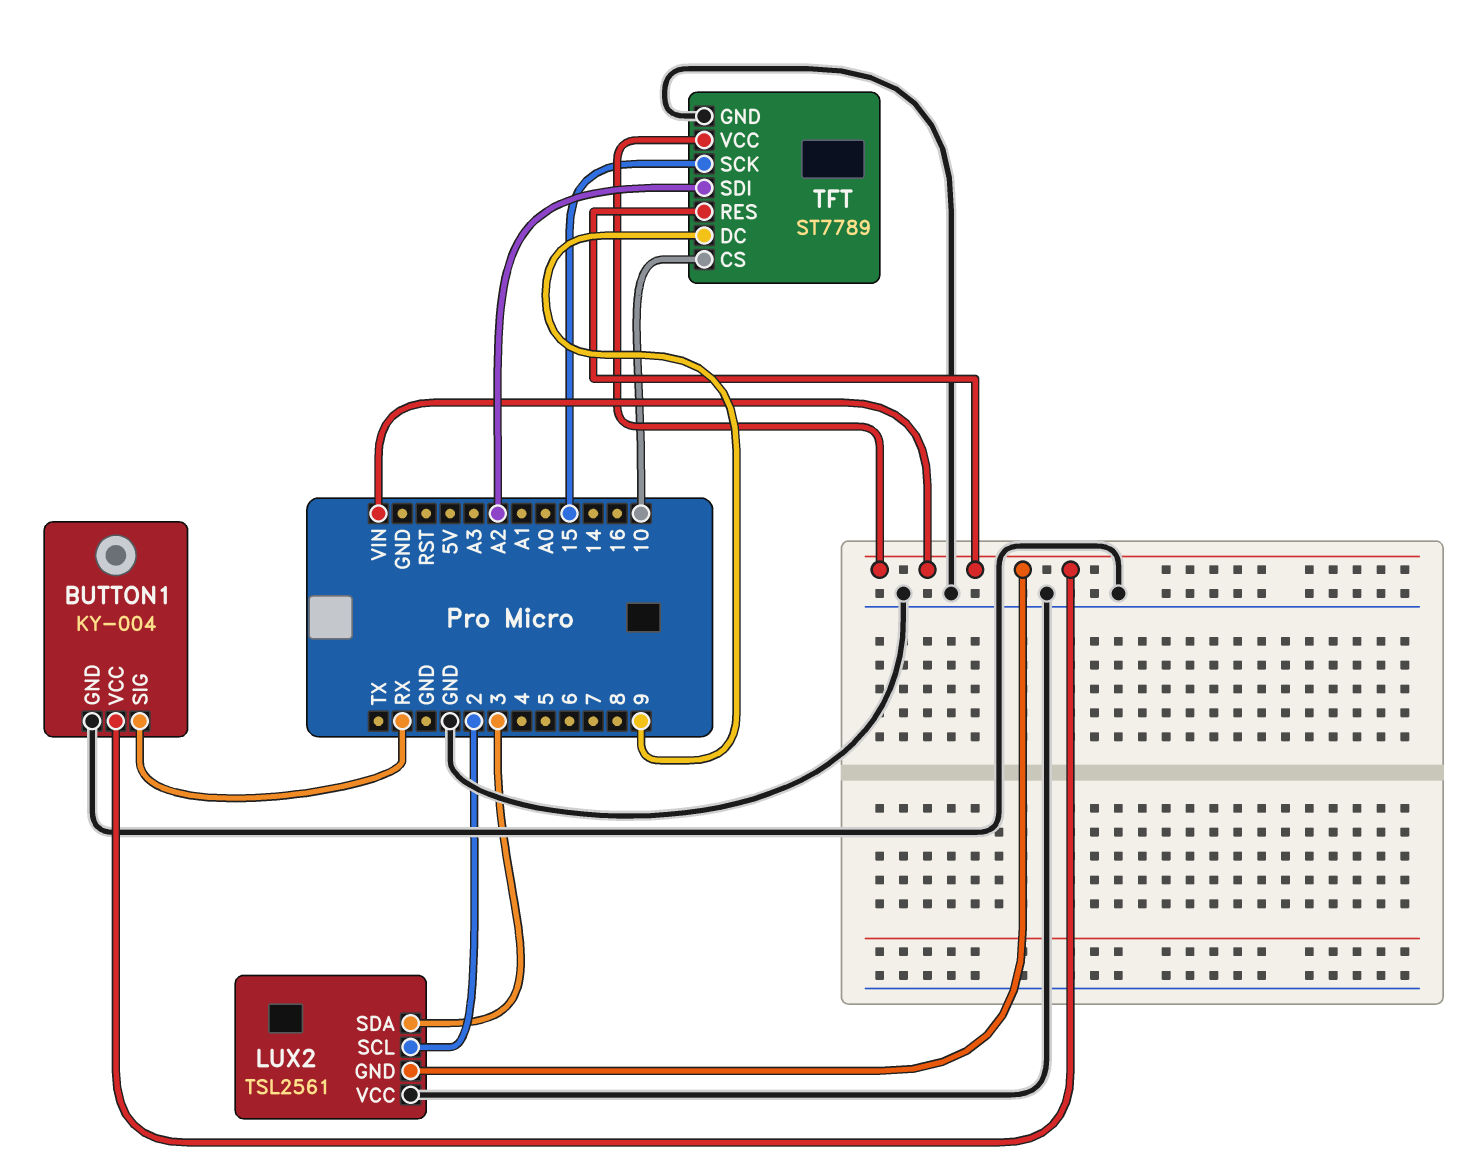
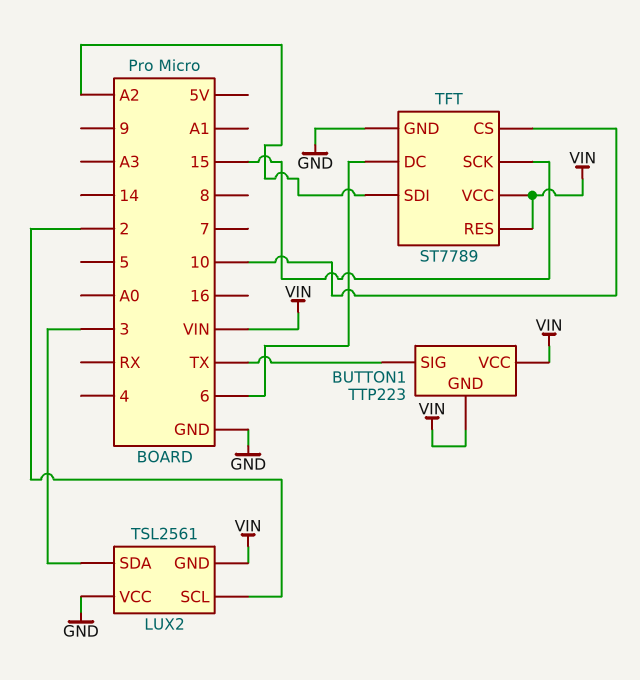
BUTTON1: KY-004 -> TTP223
BUTTON1 pin GND: GND -> VIN
BUTTON1 pin SIG: RX -> TX
TFT pin DC: 9 -> 6

